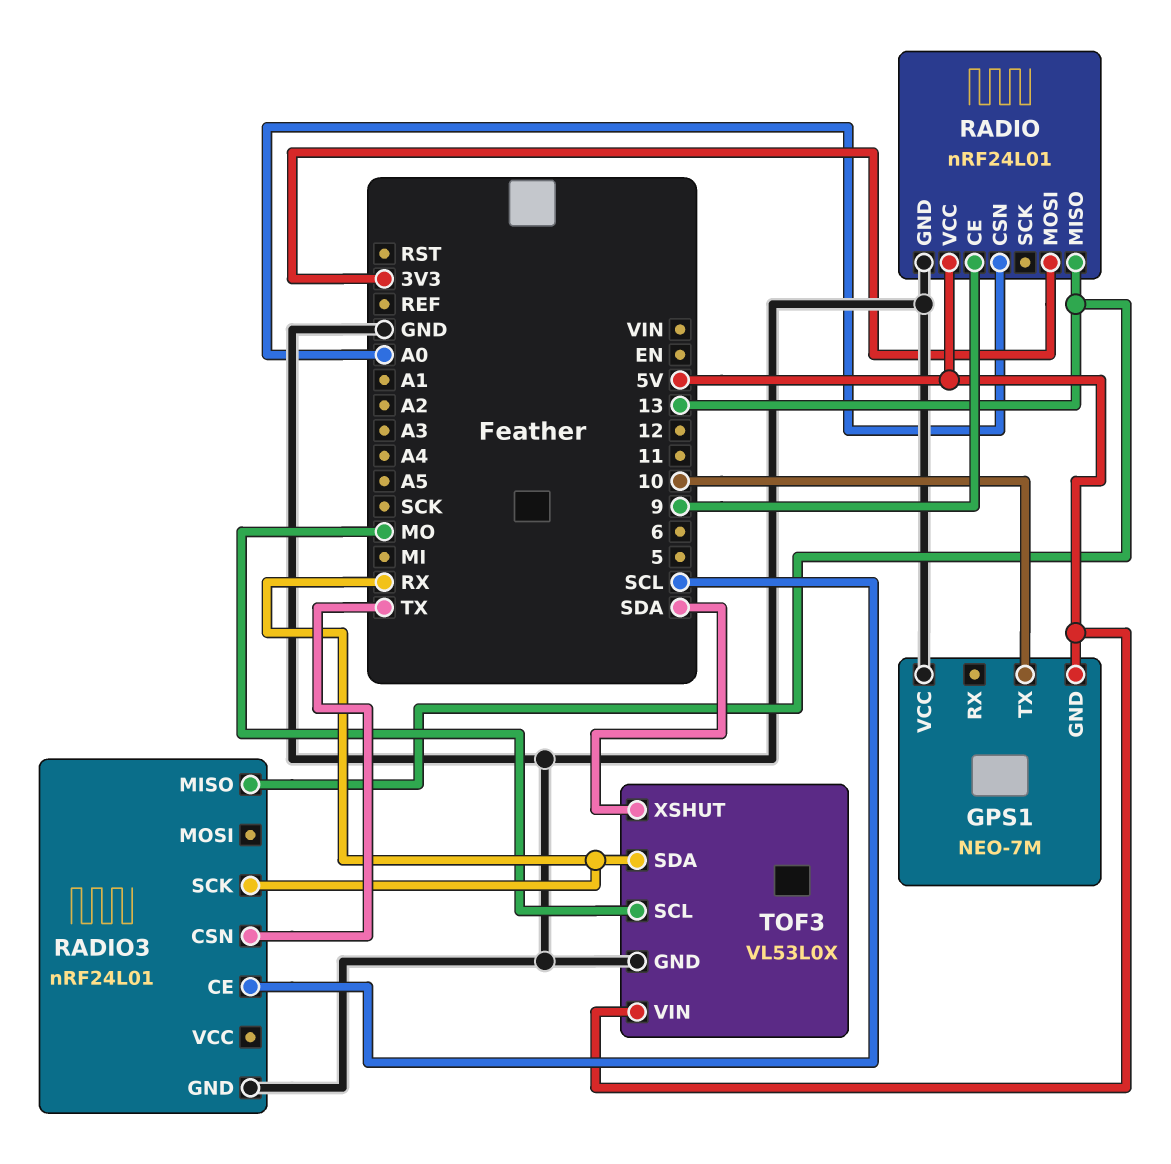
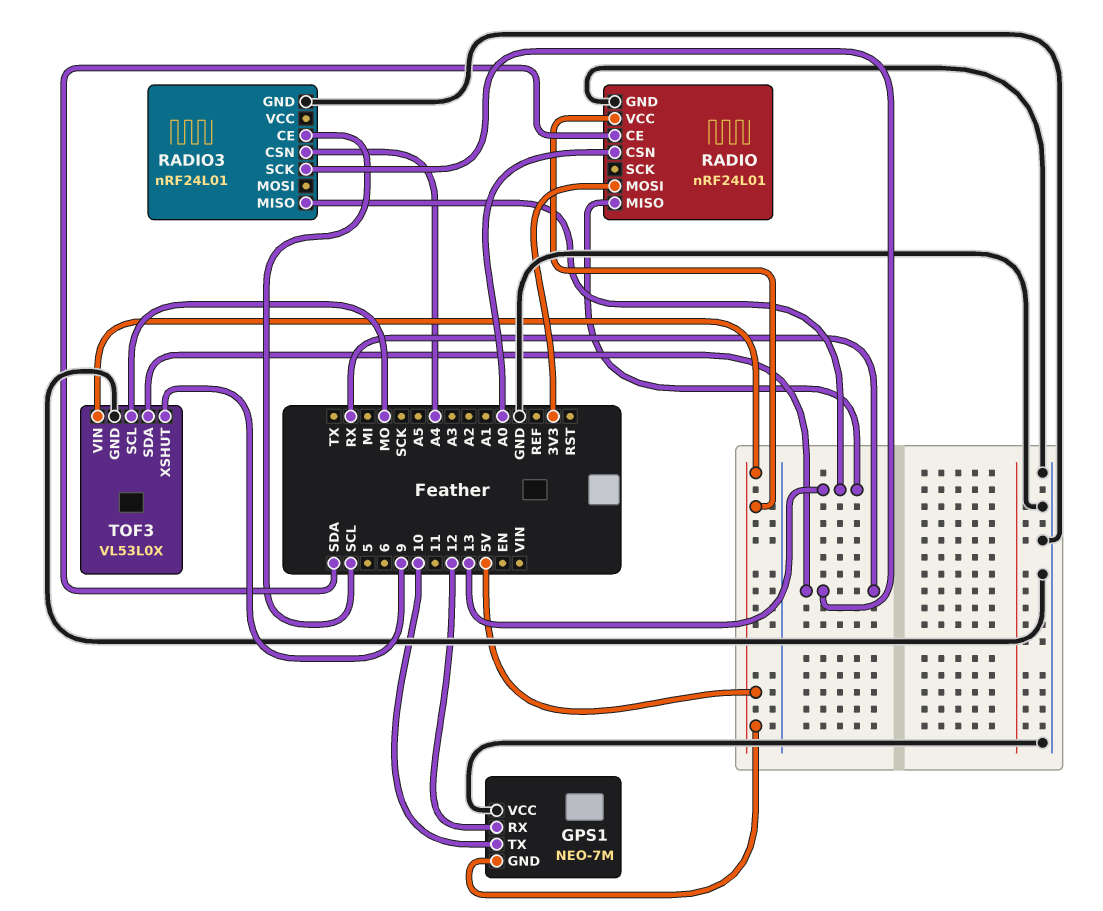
GPS1 pin RX: none -> 12
RADIO pin CE: 9 -> SDA
RADIO3 pin CSN: TX -> A4
TOF3 pin XSHUT: SDA -> 9

